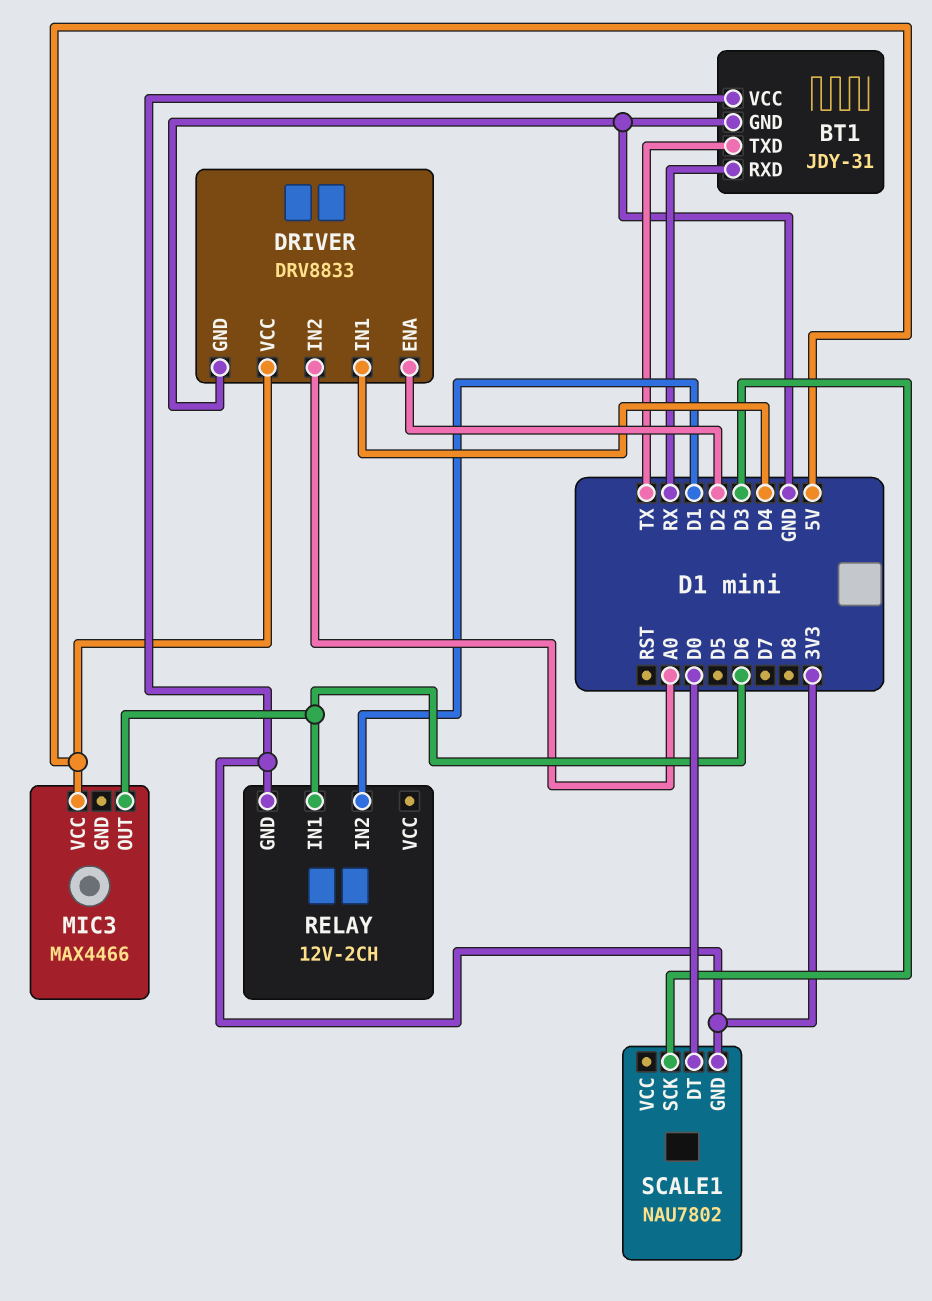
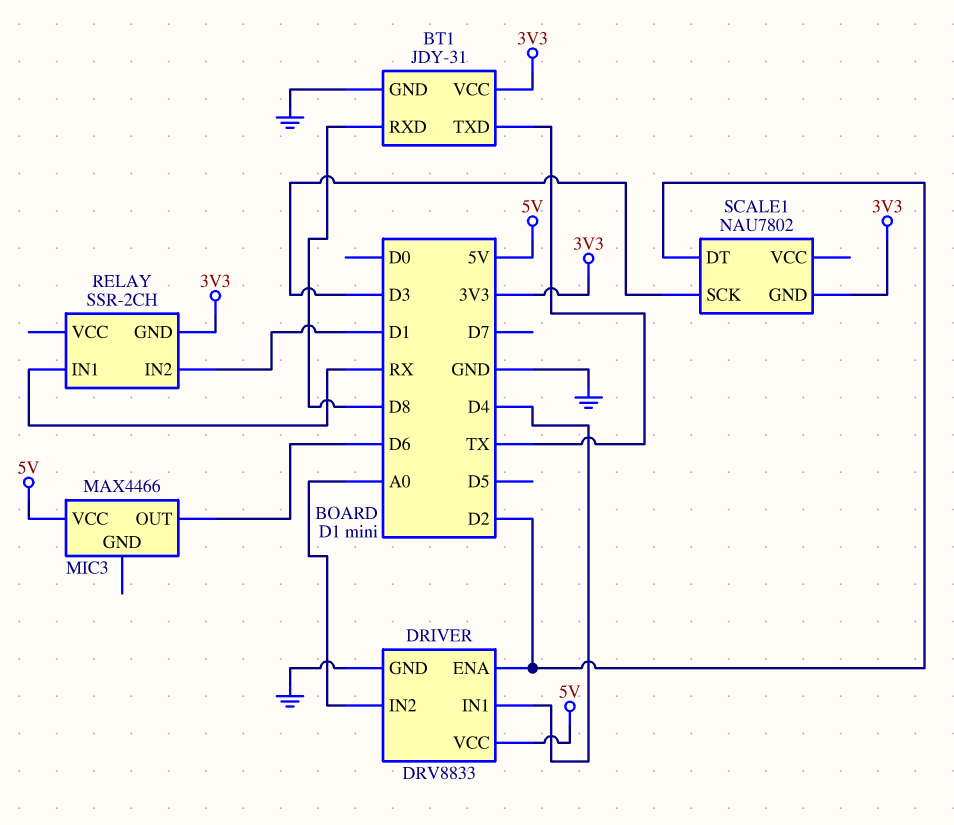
BT1 pin RXD: RX -> D8
RELAY: 12V-2CH -> SSR-2CH
RELAY pin IN1: D6 -> RX
SCALE1 pin DT: D0 -> D2

